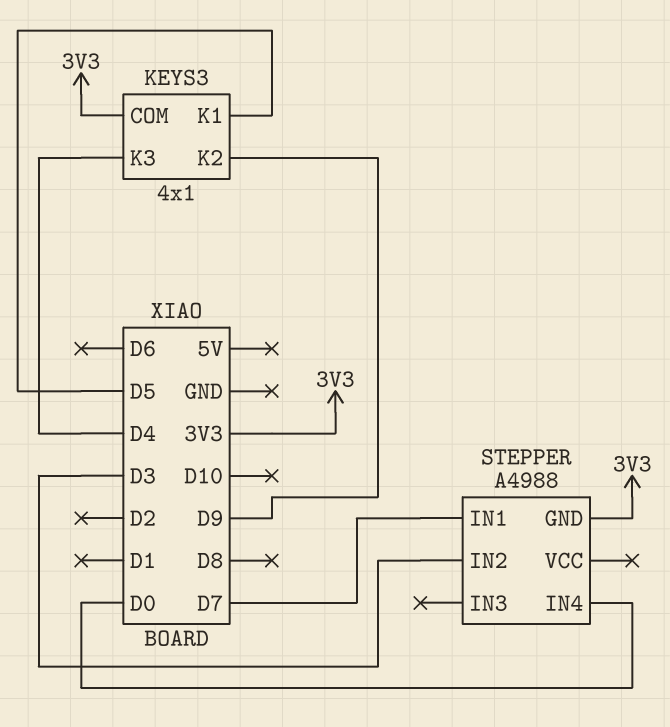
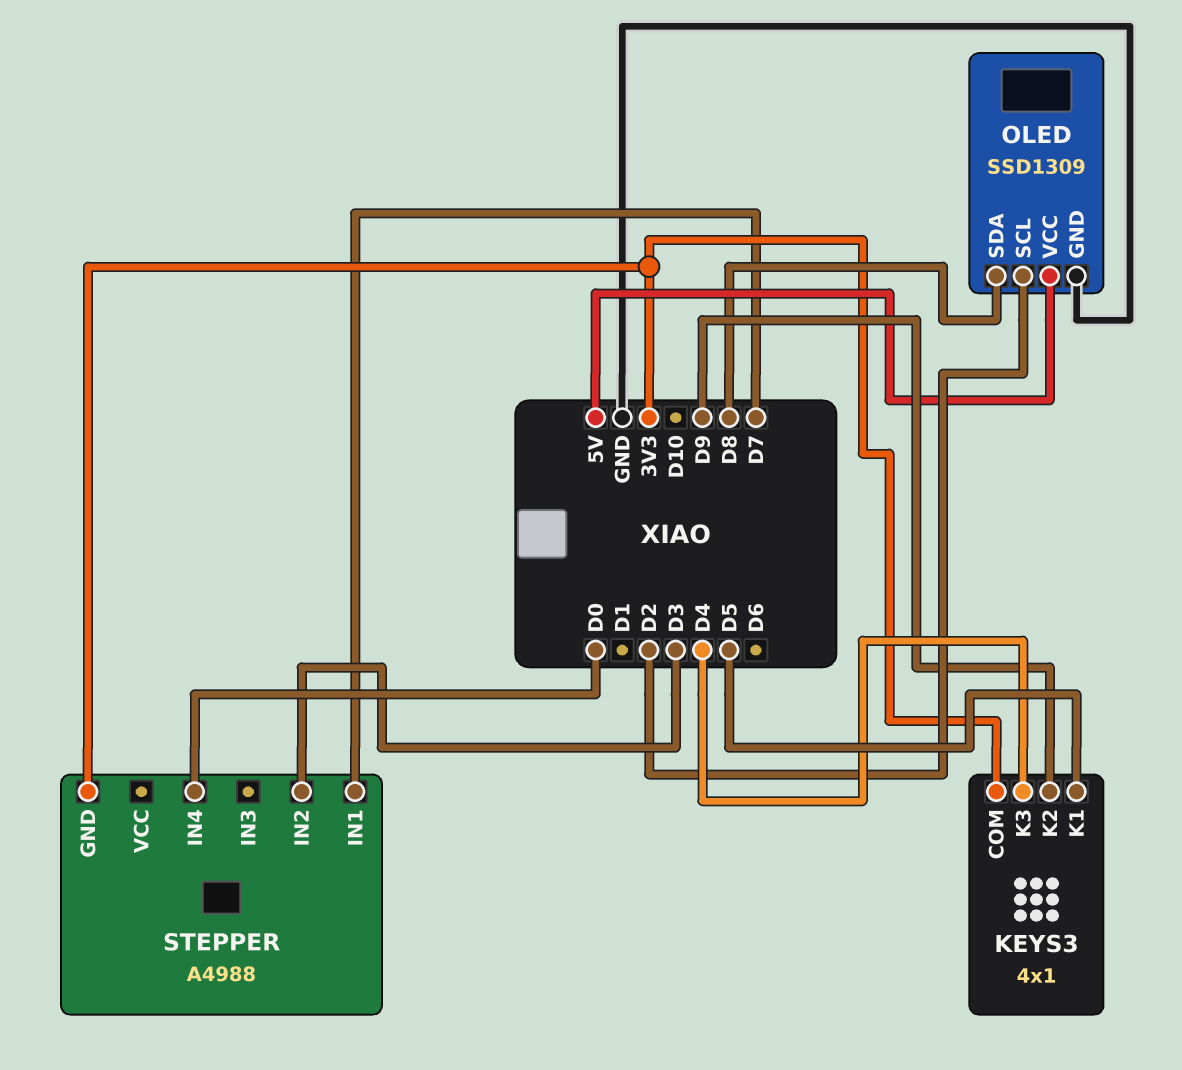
OLED: none -> SSD1309
OLED pin GND: none -> GND
OLED pin SCL: none -> D2
OLED pin SDA: none -> D8
OLED pin VCC: none -> 5V

